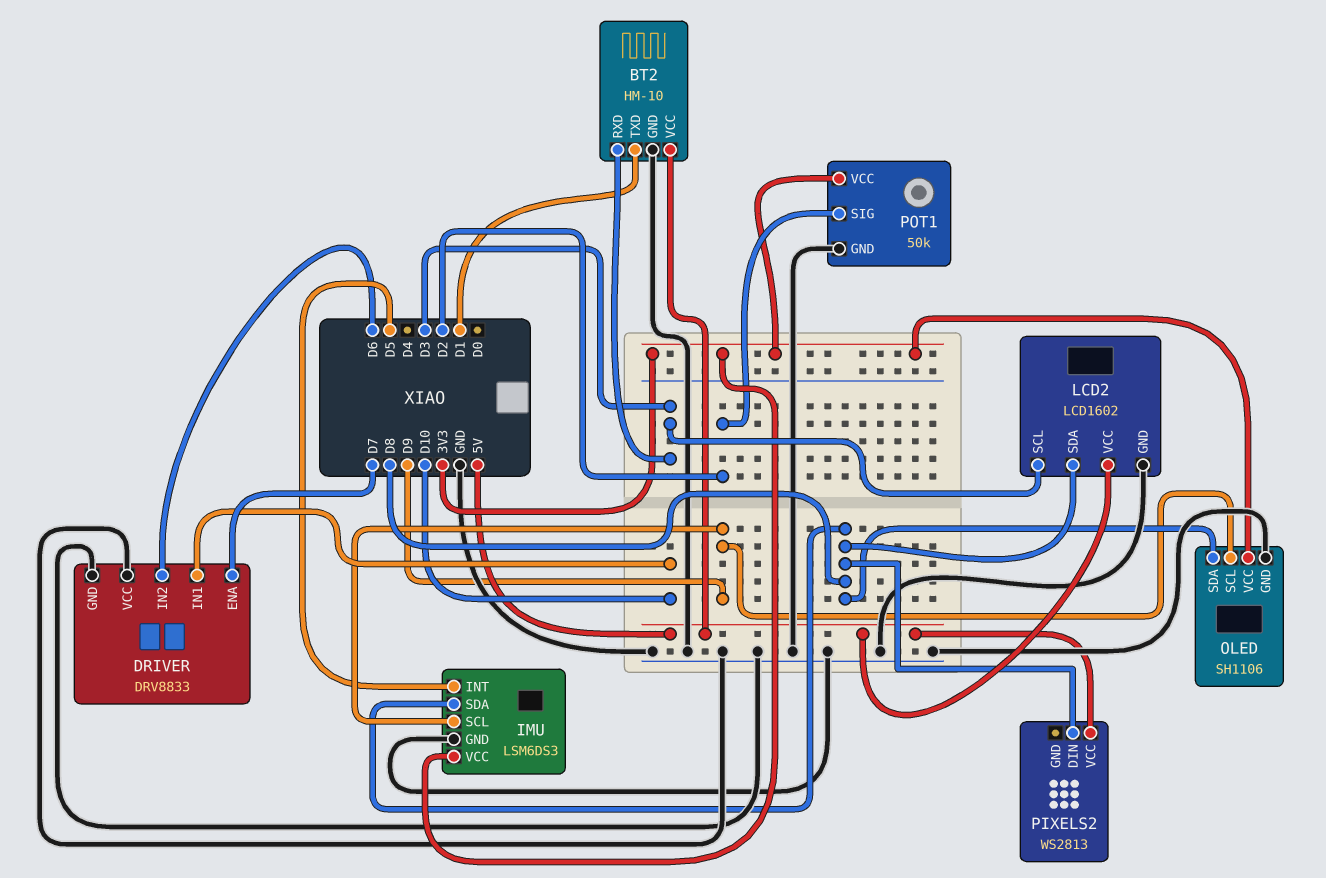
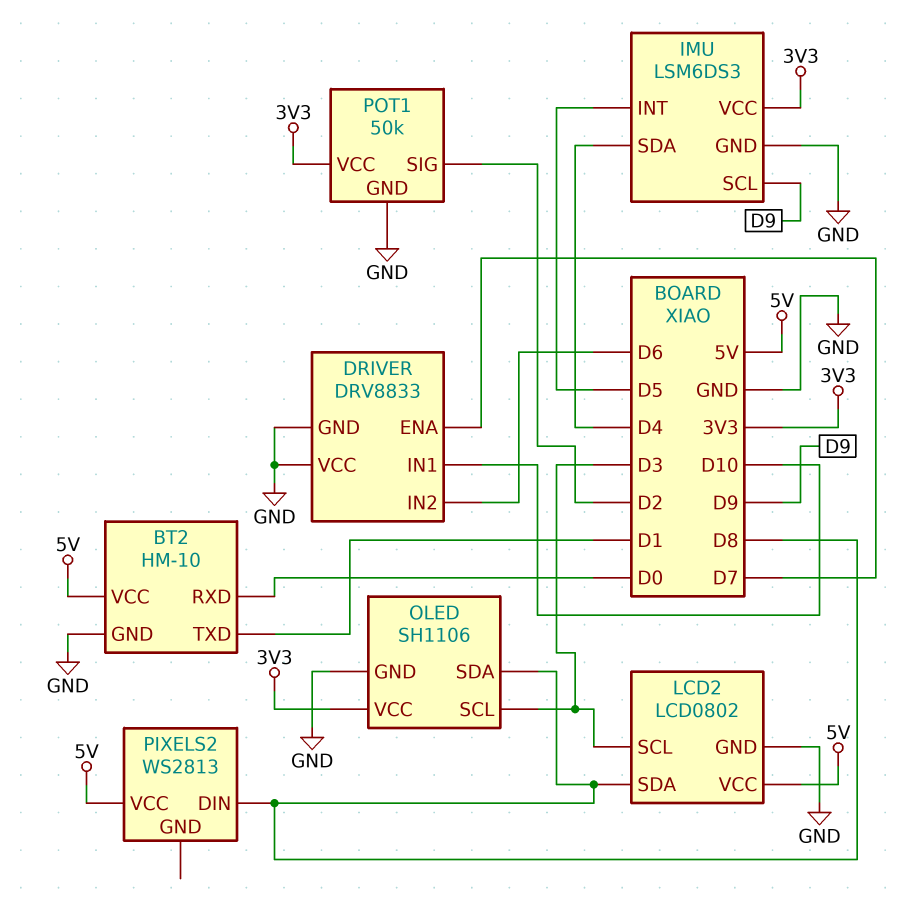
BT2 pin RXD: D3 -> D0
IMU pin SDA: D8 -> D4
LCD2: LCD1602 -> LCD0802
OLED pin SCL: D9 -> D3

